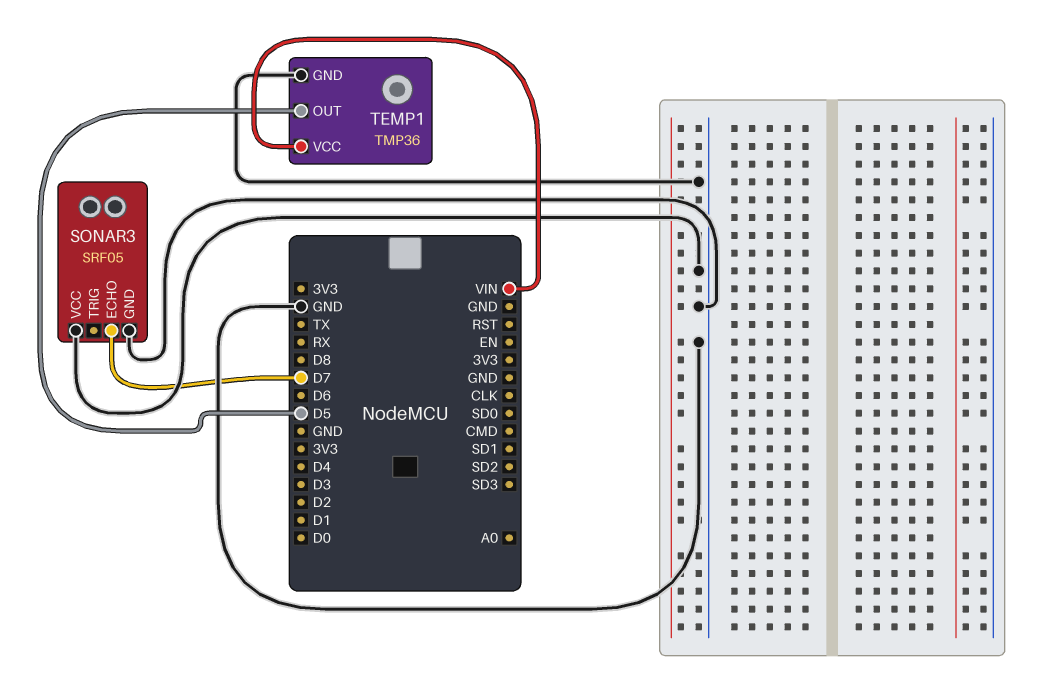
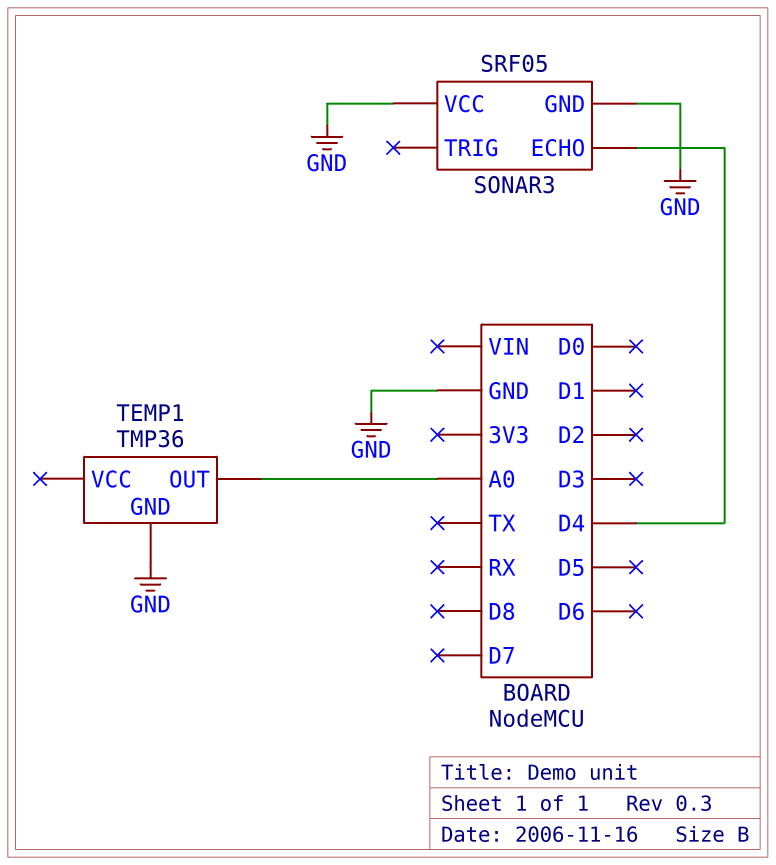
SONAR3 pin ECHO: D7 -> D4
TEMP1 pin OUT: D5 -> A0
TEMP1 pin VCC: VIN -> none

